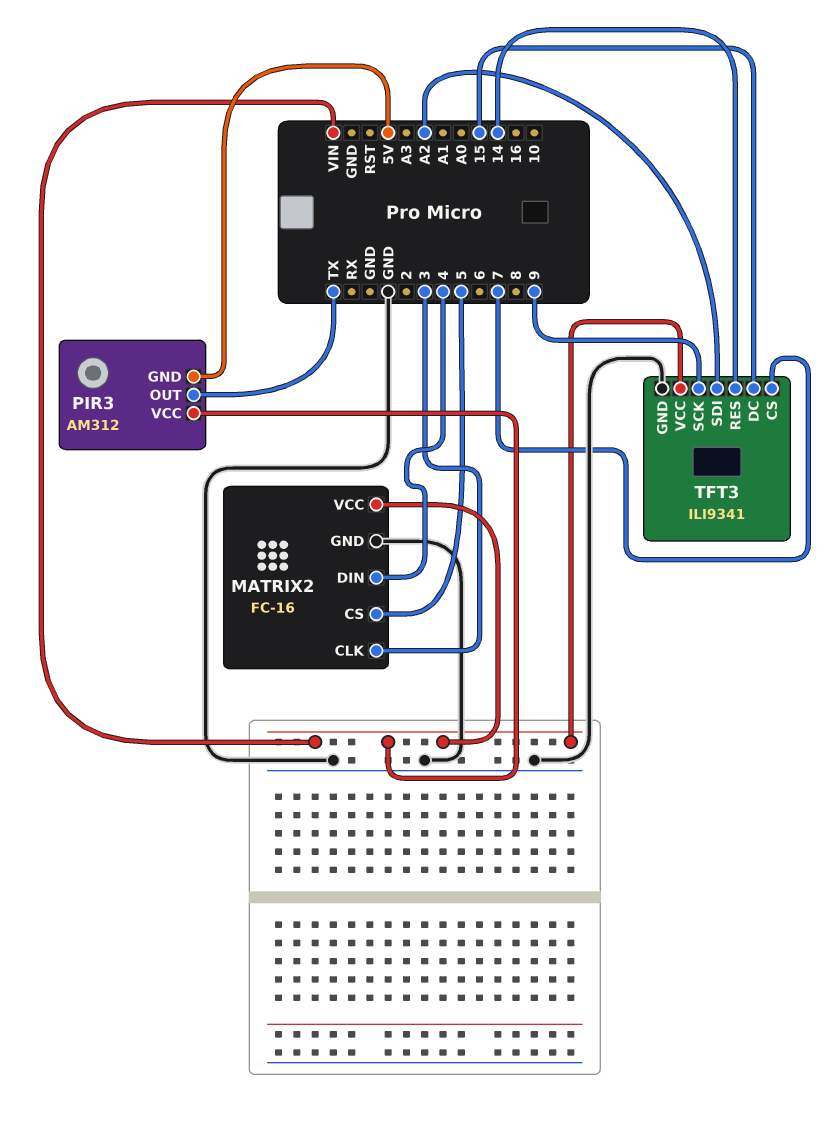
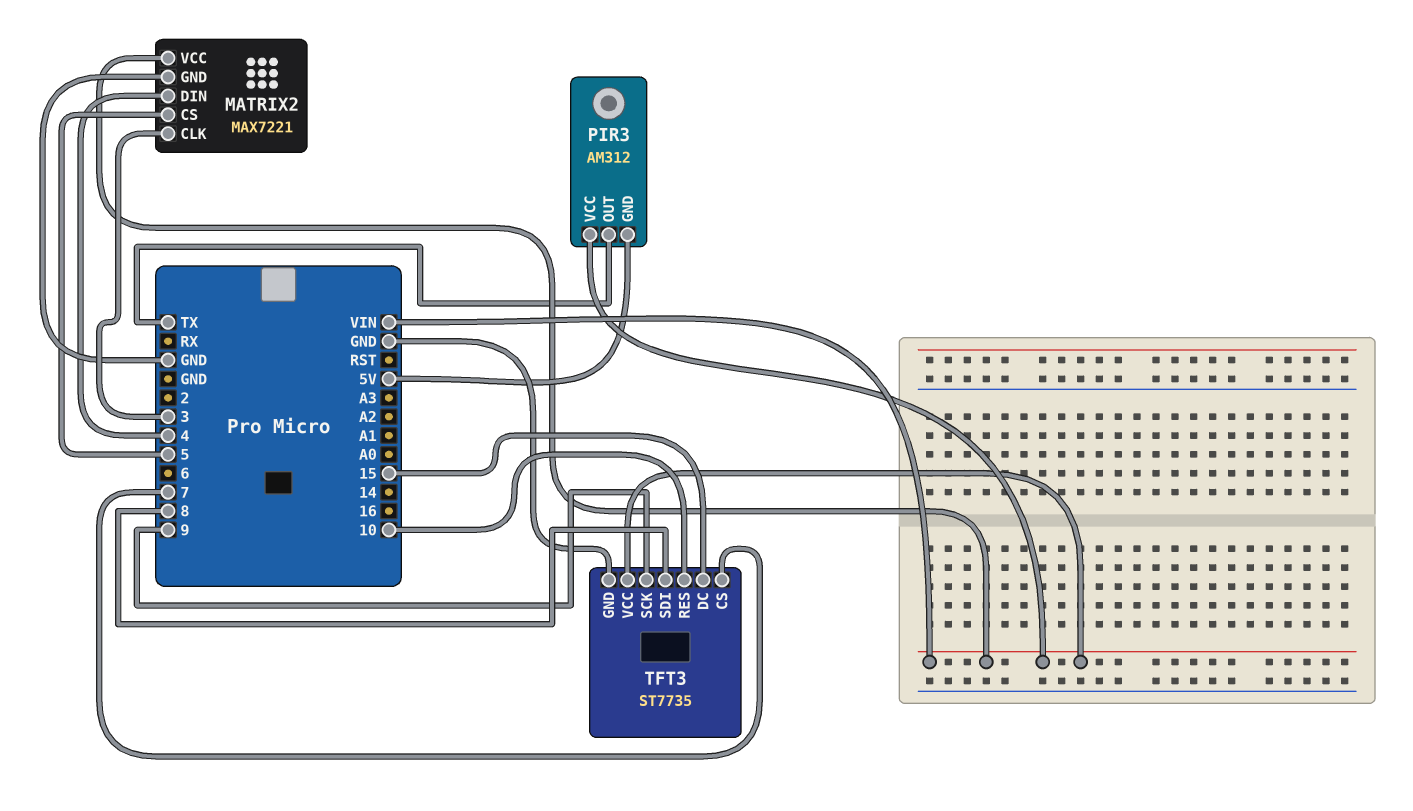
MATRIX2: FC-16 -> MAX7221
TFT3: ILI9341 -> ST7735
TFT3 pin RES: 14 -> 10
TFT3 pin SDI: A2 -> 8

